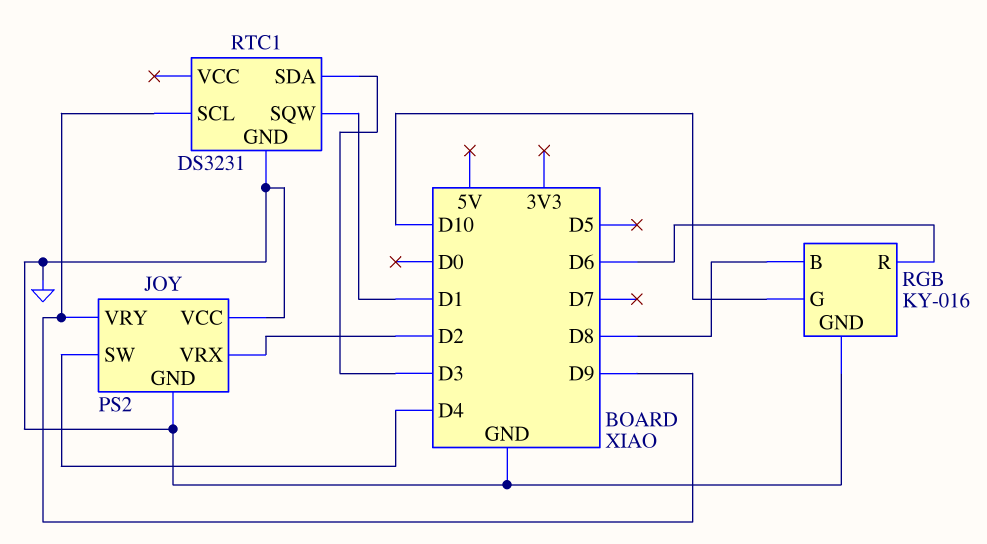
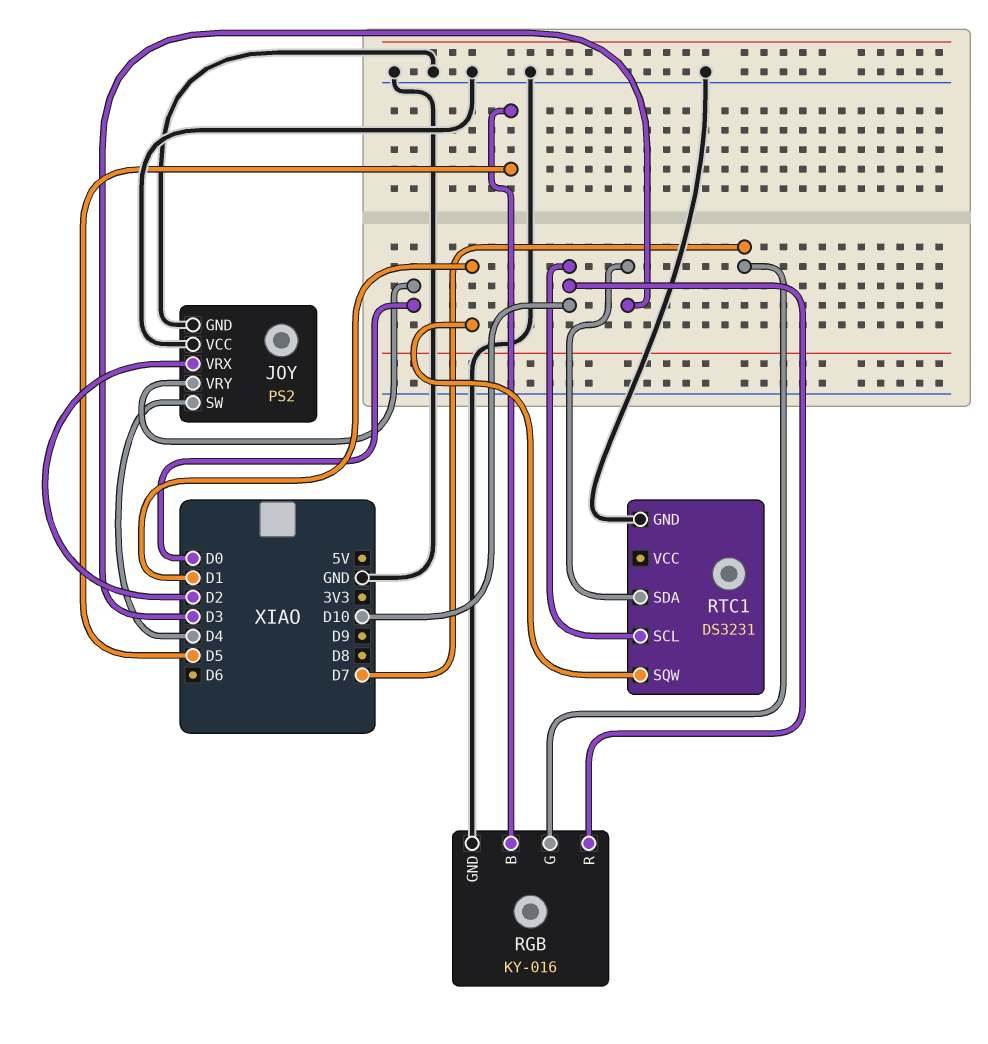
JOY pin VRY: D9 -> D0
RGB pin B: D8 -> D5
RGB pin G: D10 -> D7
RGB pin R: D6 -> D10
RTC1 pin SCL: D9 -> D10

